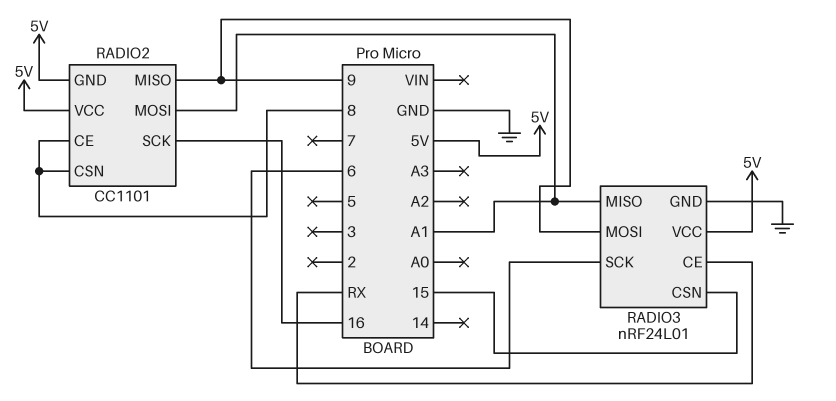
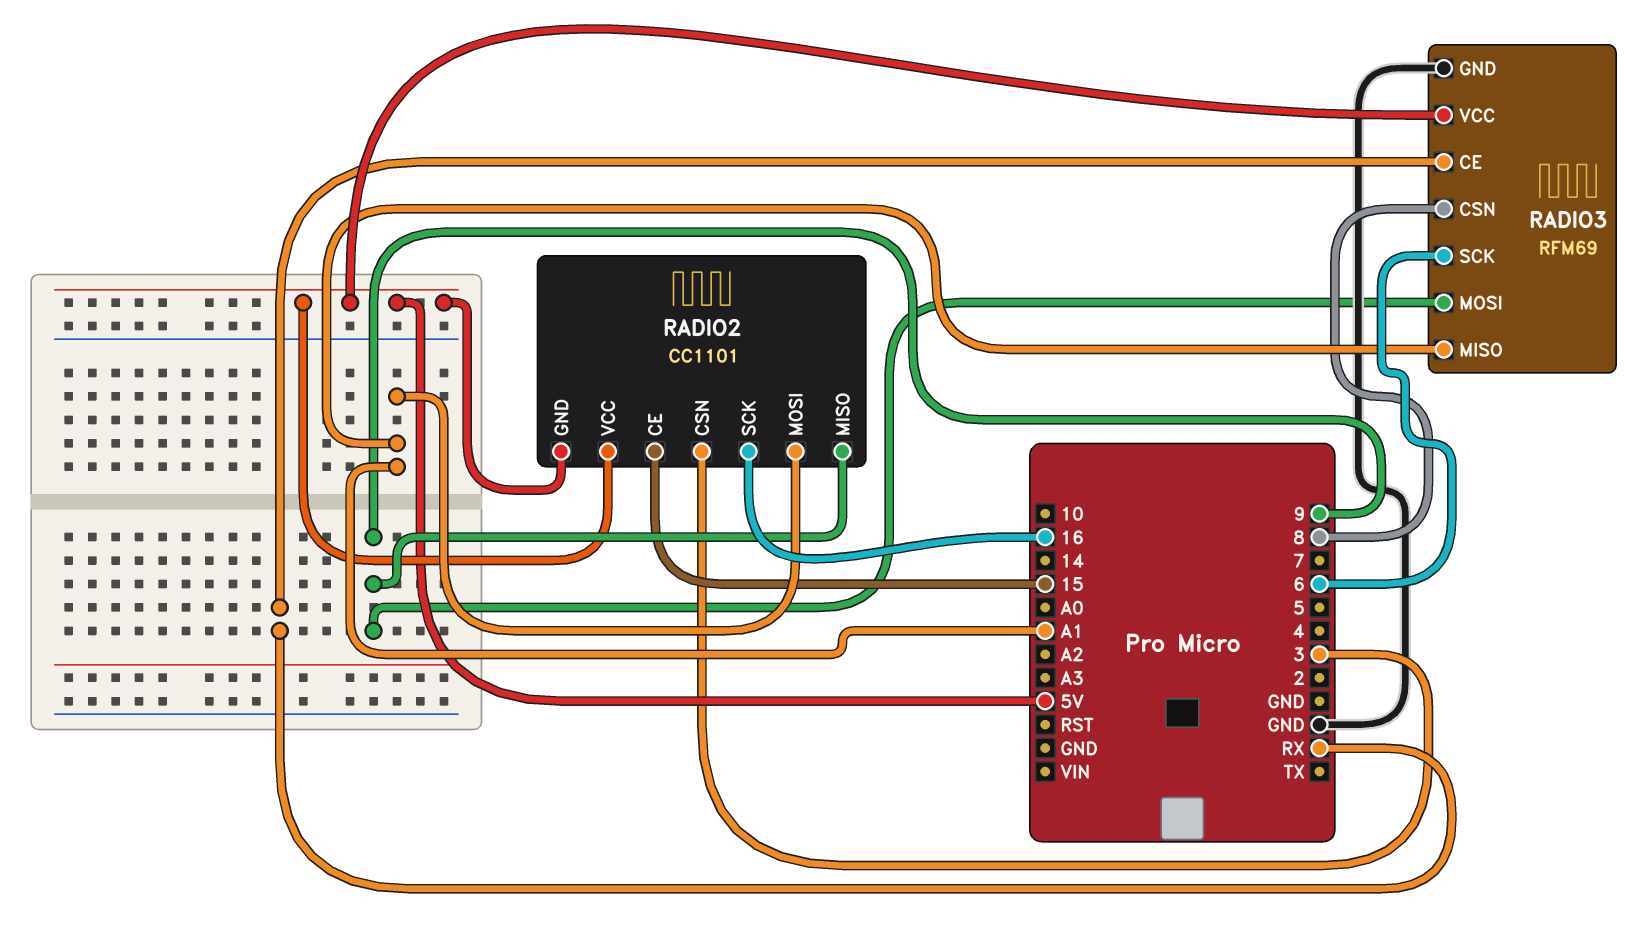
RADIO2 pin CE: 8 -> 15
RADIO2 pin CSN: 8 -> 3
RADIO3: nRF24L01 -> RFM69
RADIO3 pin CSN: 15 -> 8

